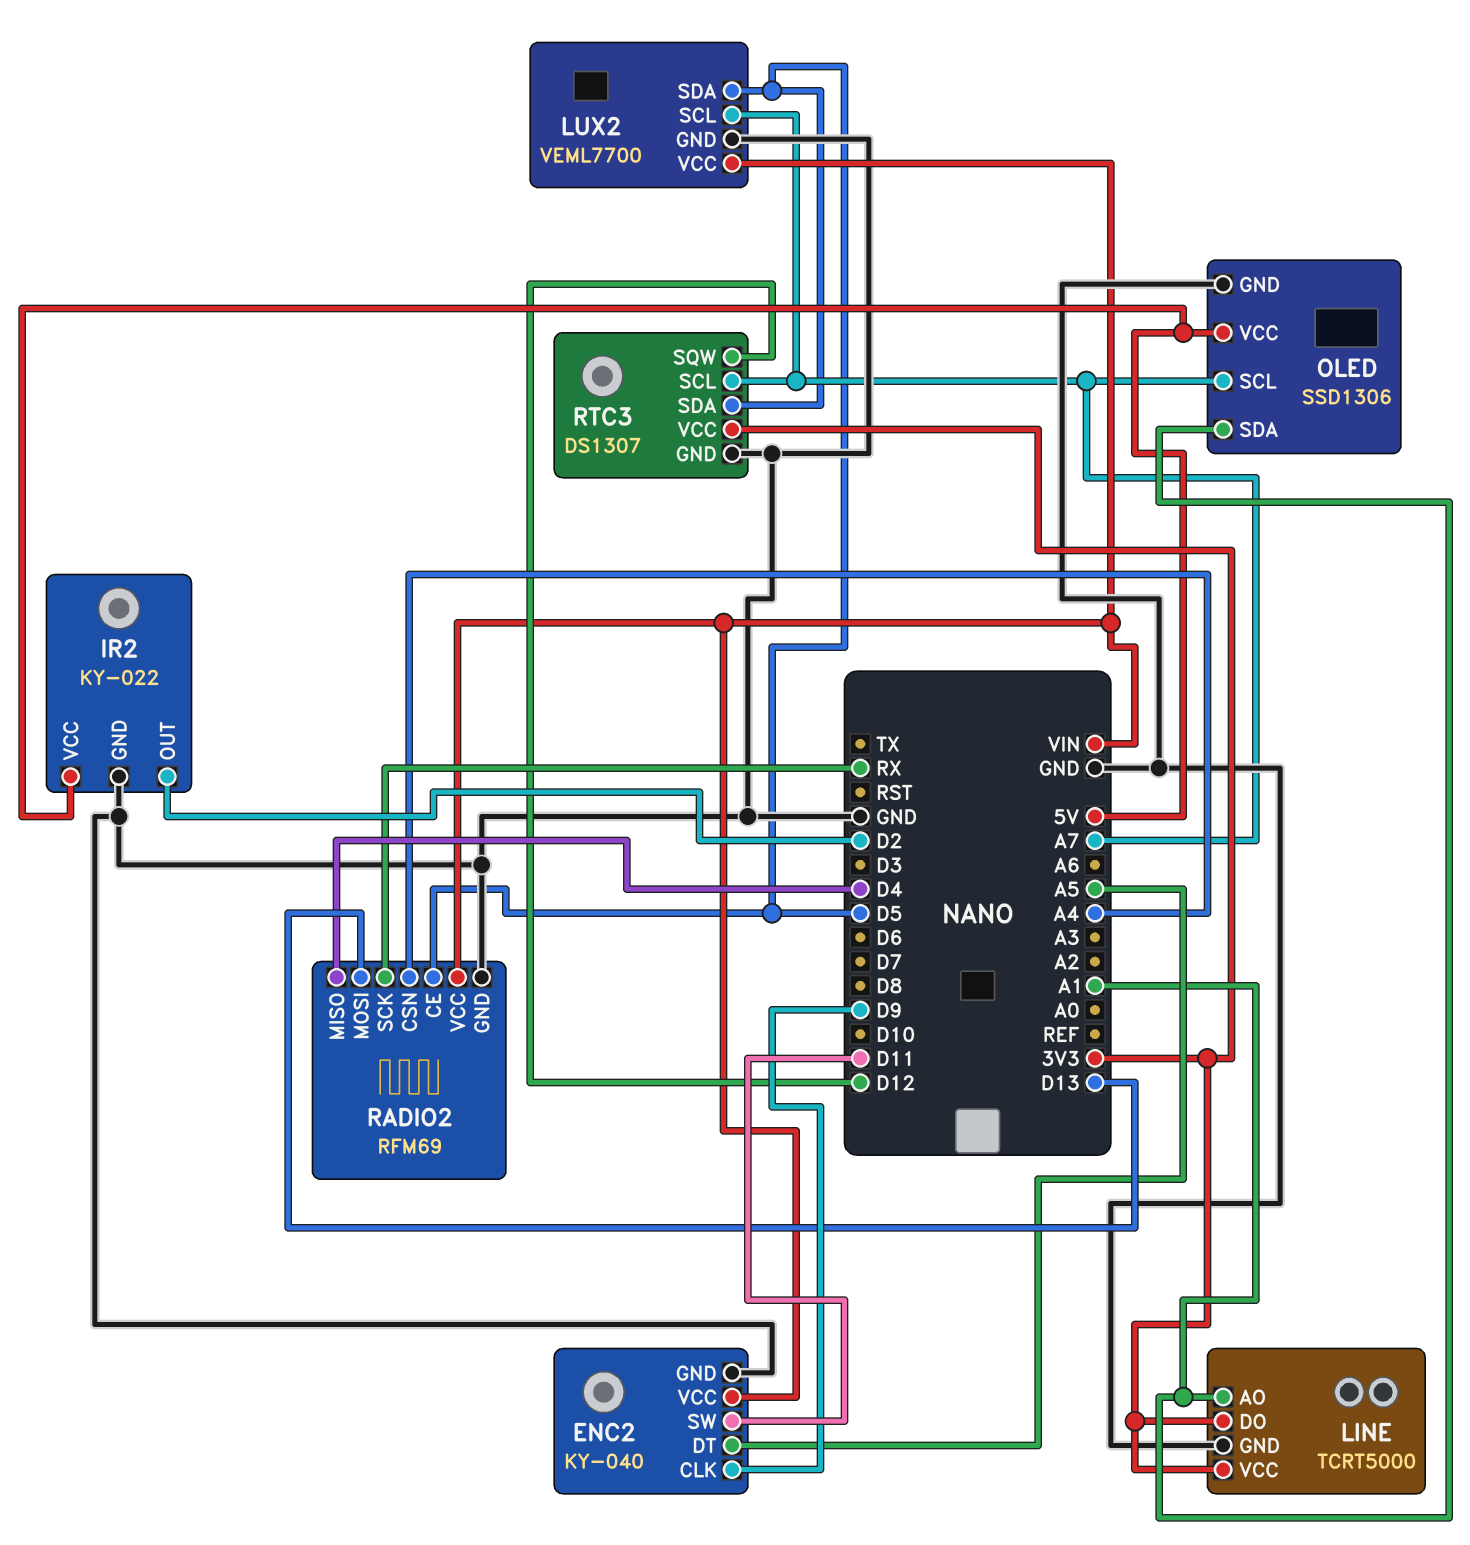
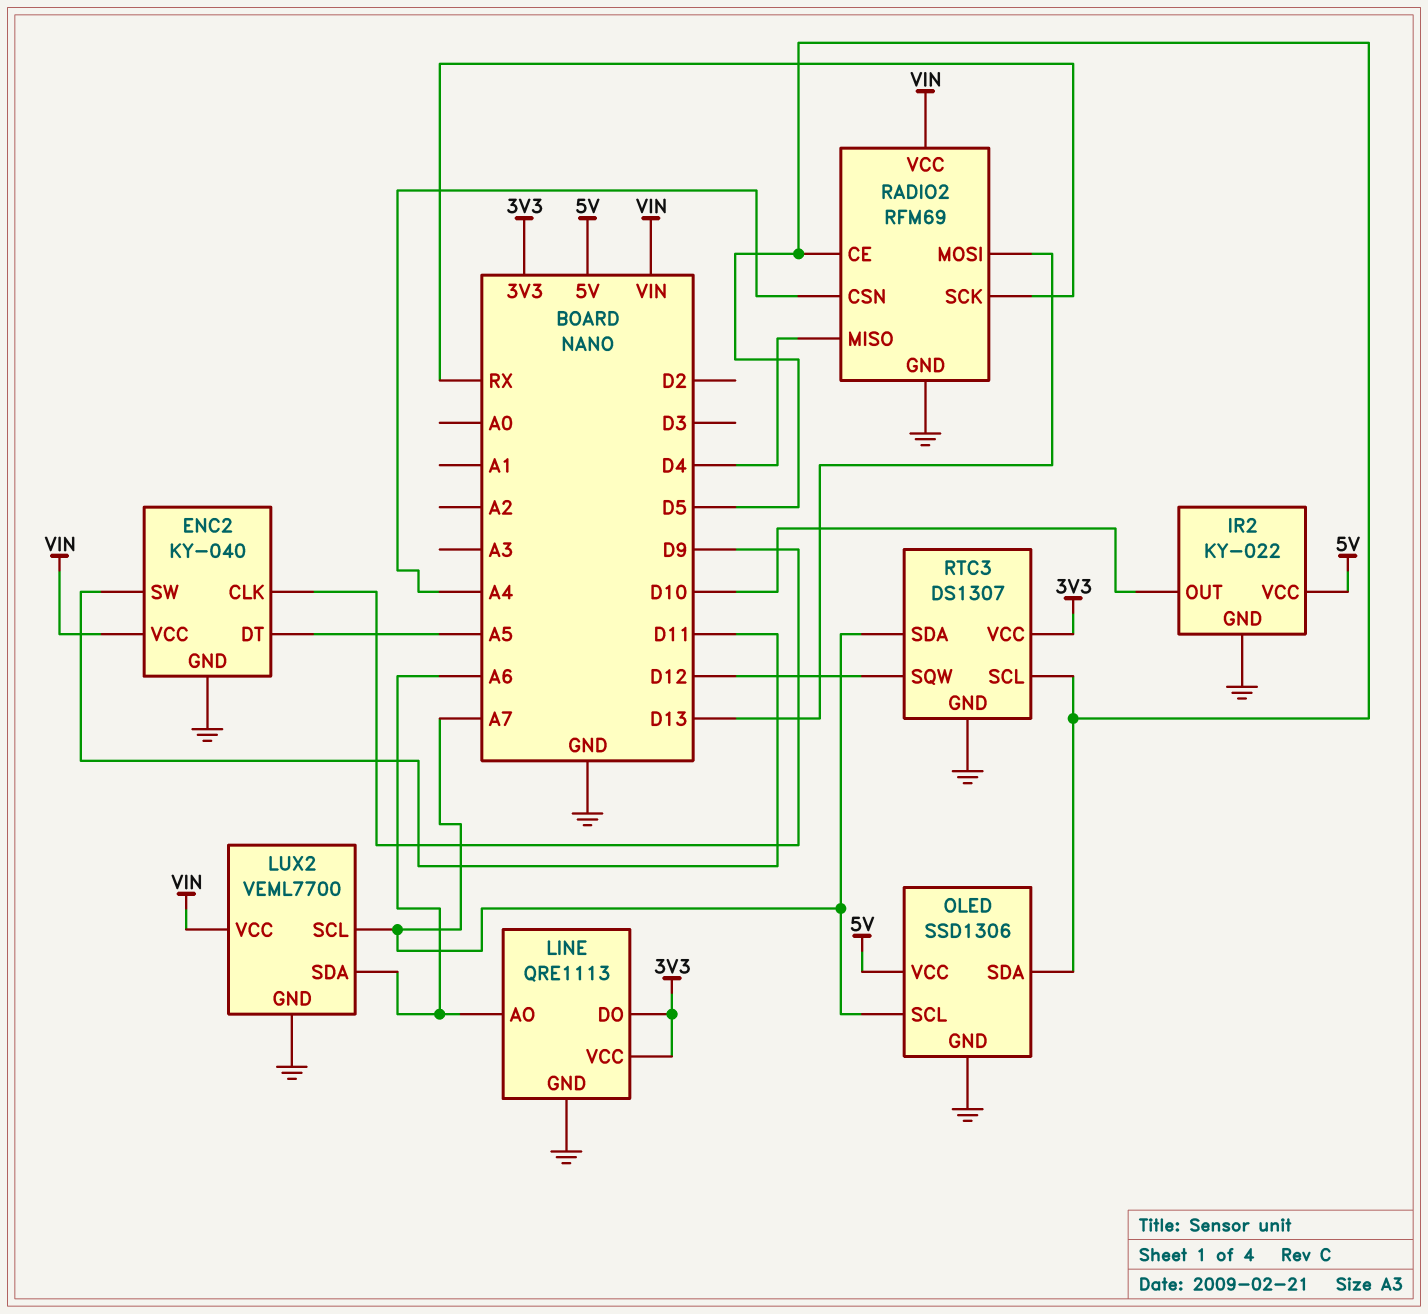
IR2 pin OUT: D2 -> D10
LINE: TCRT5000 -> QRE1113
LINE pin AO: A1 -> A6
LUX2 pin SDA: D5 -> A6
OLED pin SDA: A1 -> D5
RTC3 pin SCL: A7 -> D5
RTC3 pin SDA: D5 -> A7

